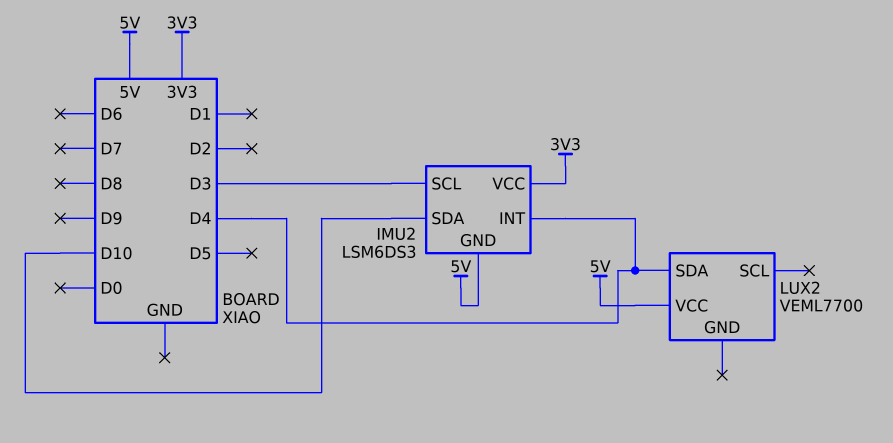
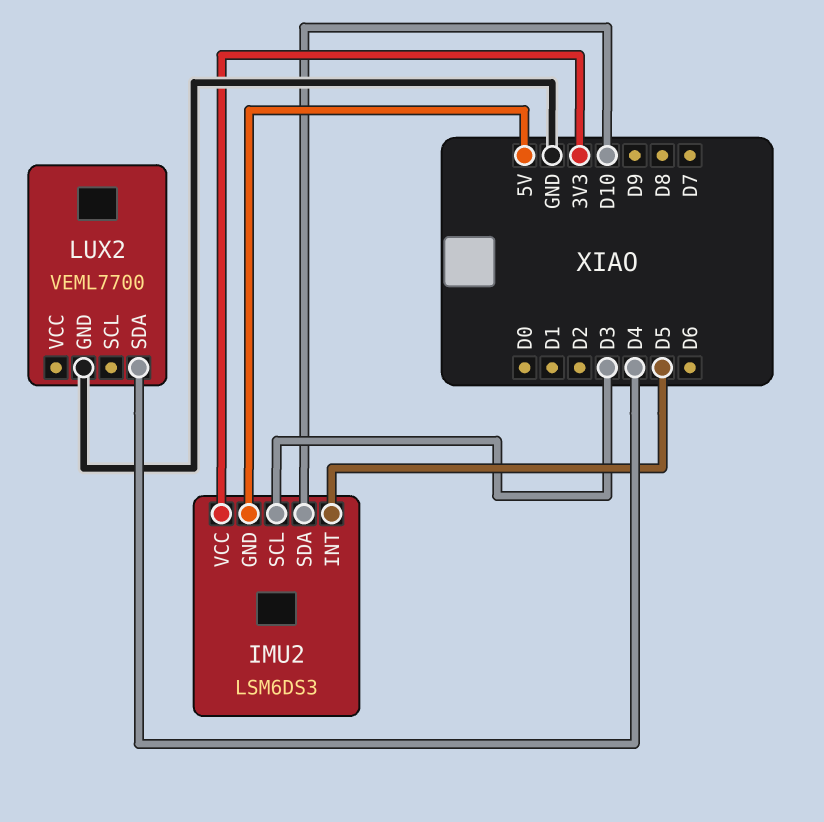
IMU2 pin INT: D4 -> D5
LUX2 pin GND: none -> GND
LUX2 pin VCC: 5V -> none

